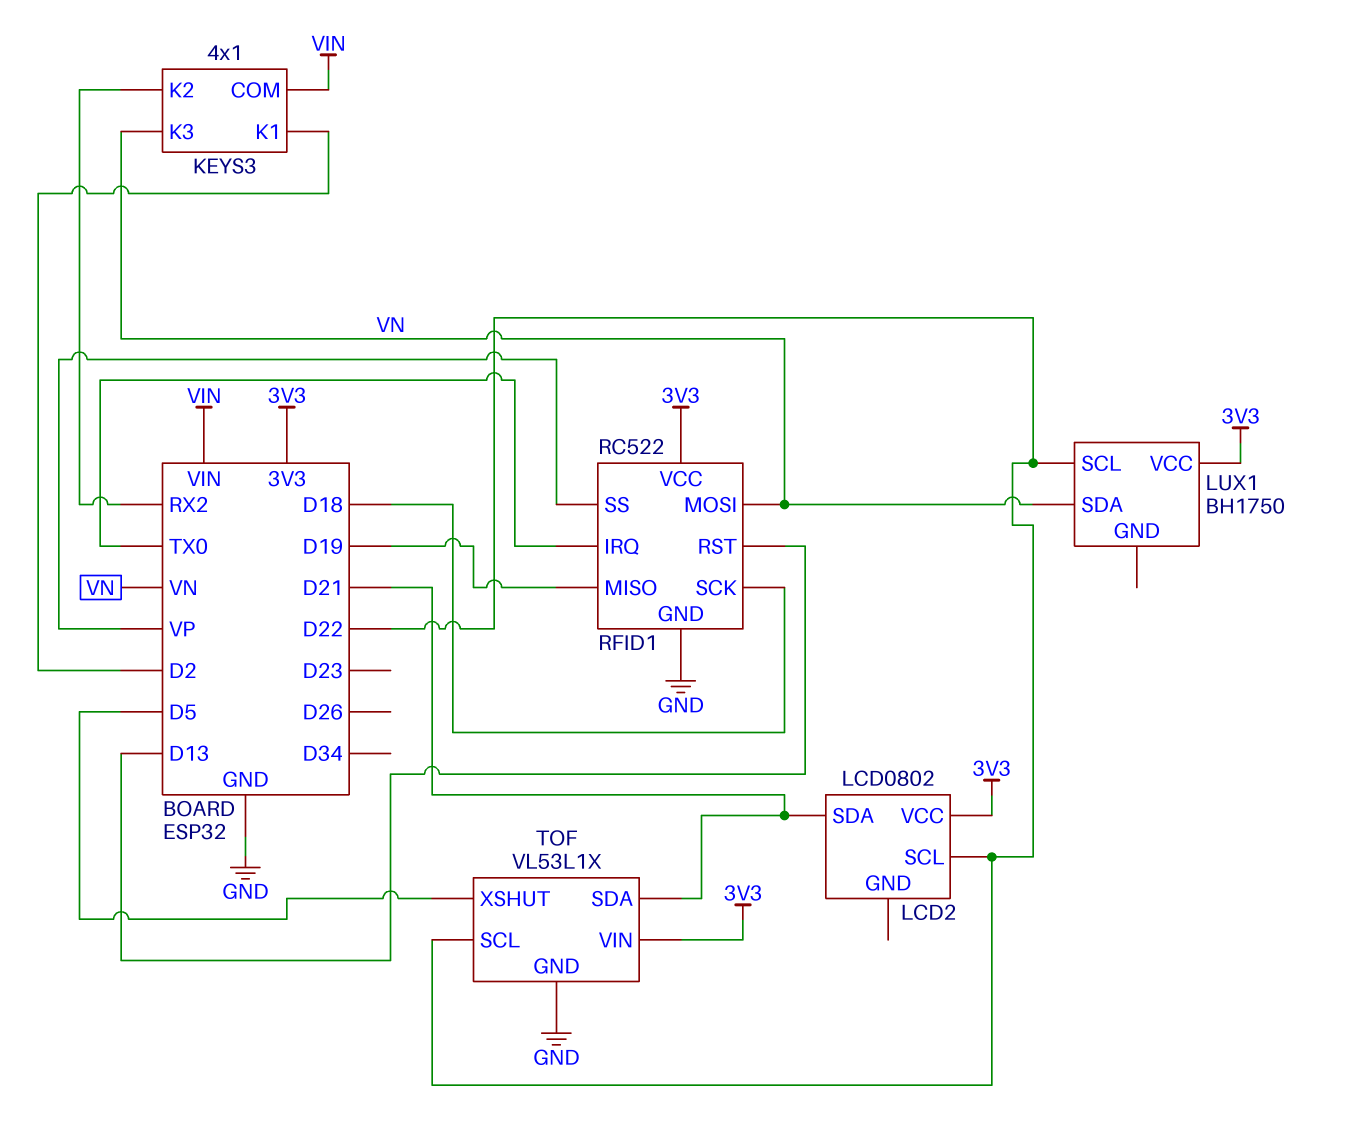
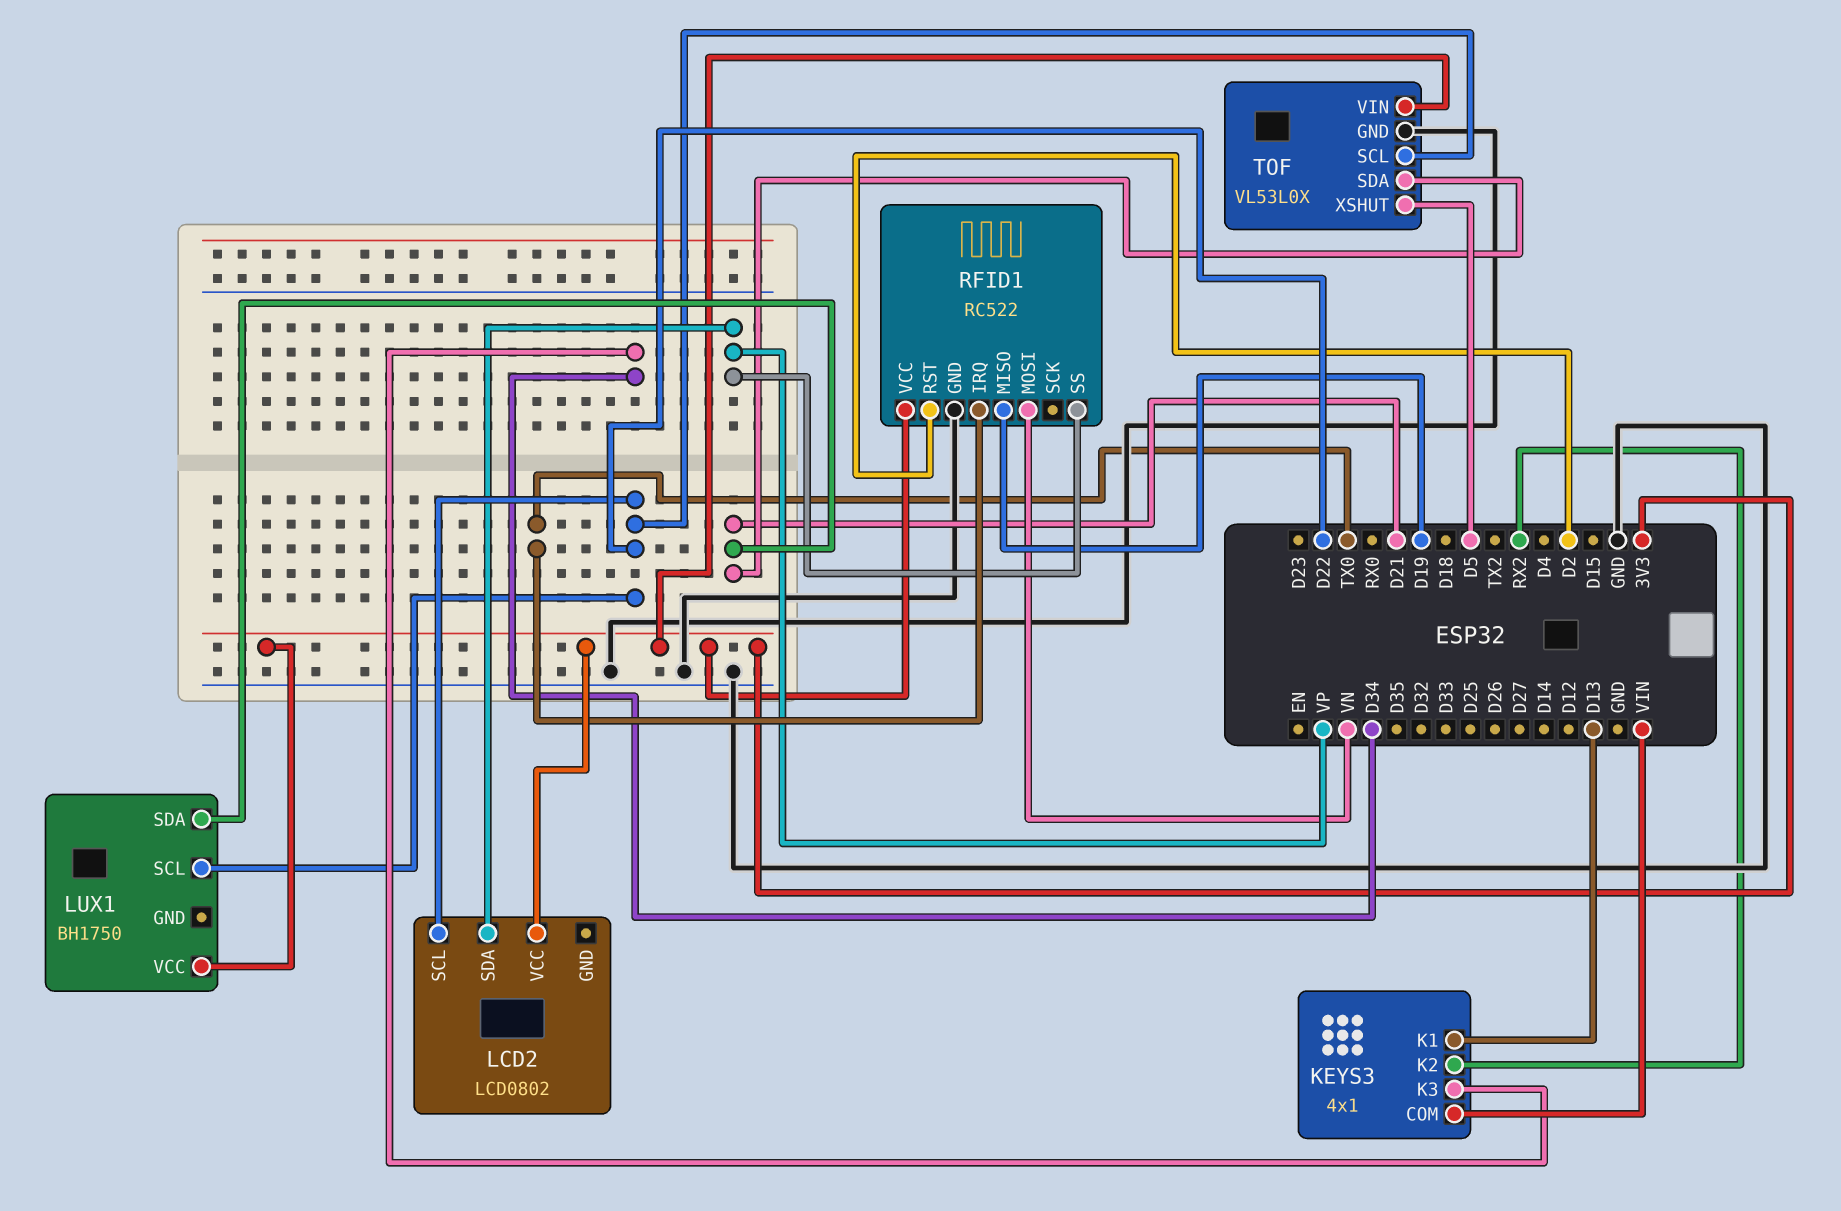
KEYS3 pin K1: D2 -> D13
KEYS3 pin K3: VN -> D34
LCD2 pin SDA: D21 -> VP
LUX1 pin SDA: VN -> D21
RFID1 pin RST: D13 -> D2
RFID1 pin SCK: D18 -> none
TOF: VL53L1X -> VL53L0X

